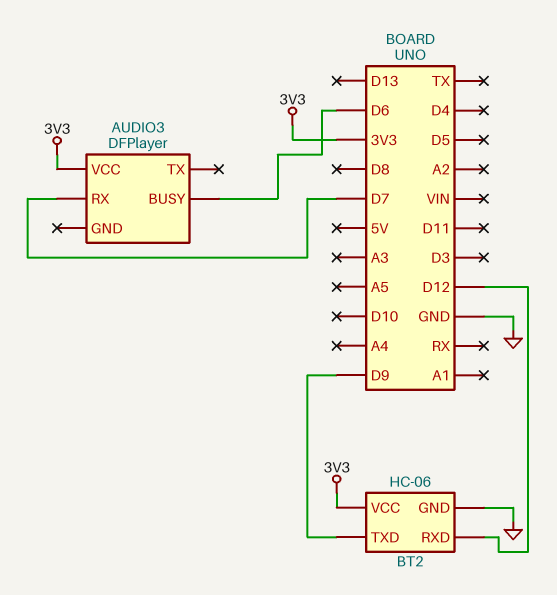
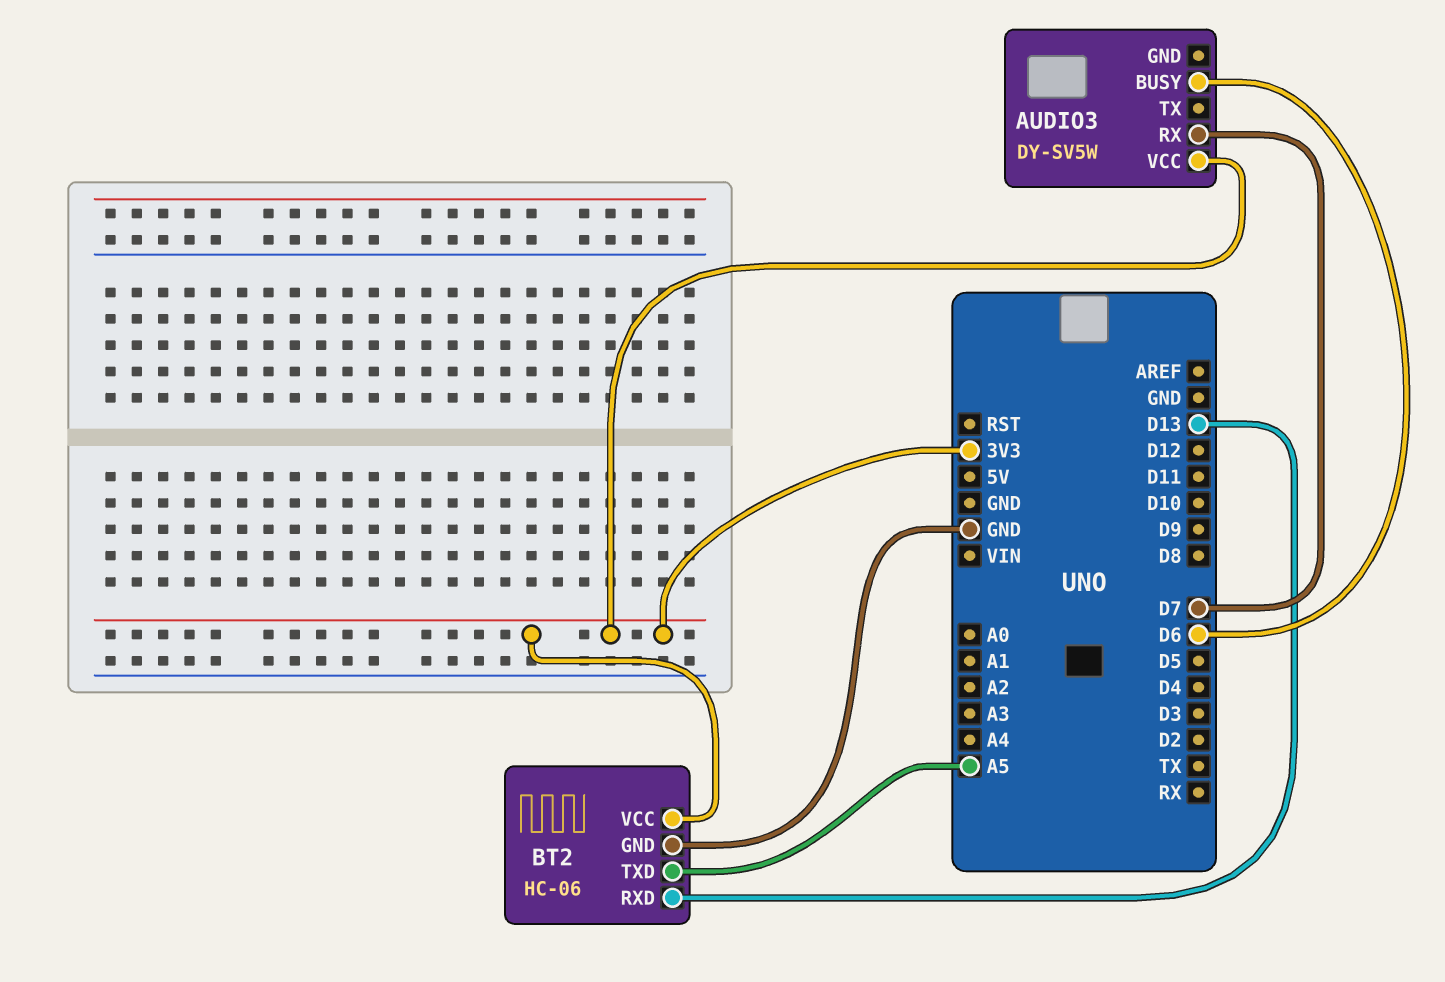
AUDIO3: DFPlayer -> DY-SV5W
BT2 pin RXD: D12 -> D13
BT2 pin TXD: D9 -> A5

